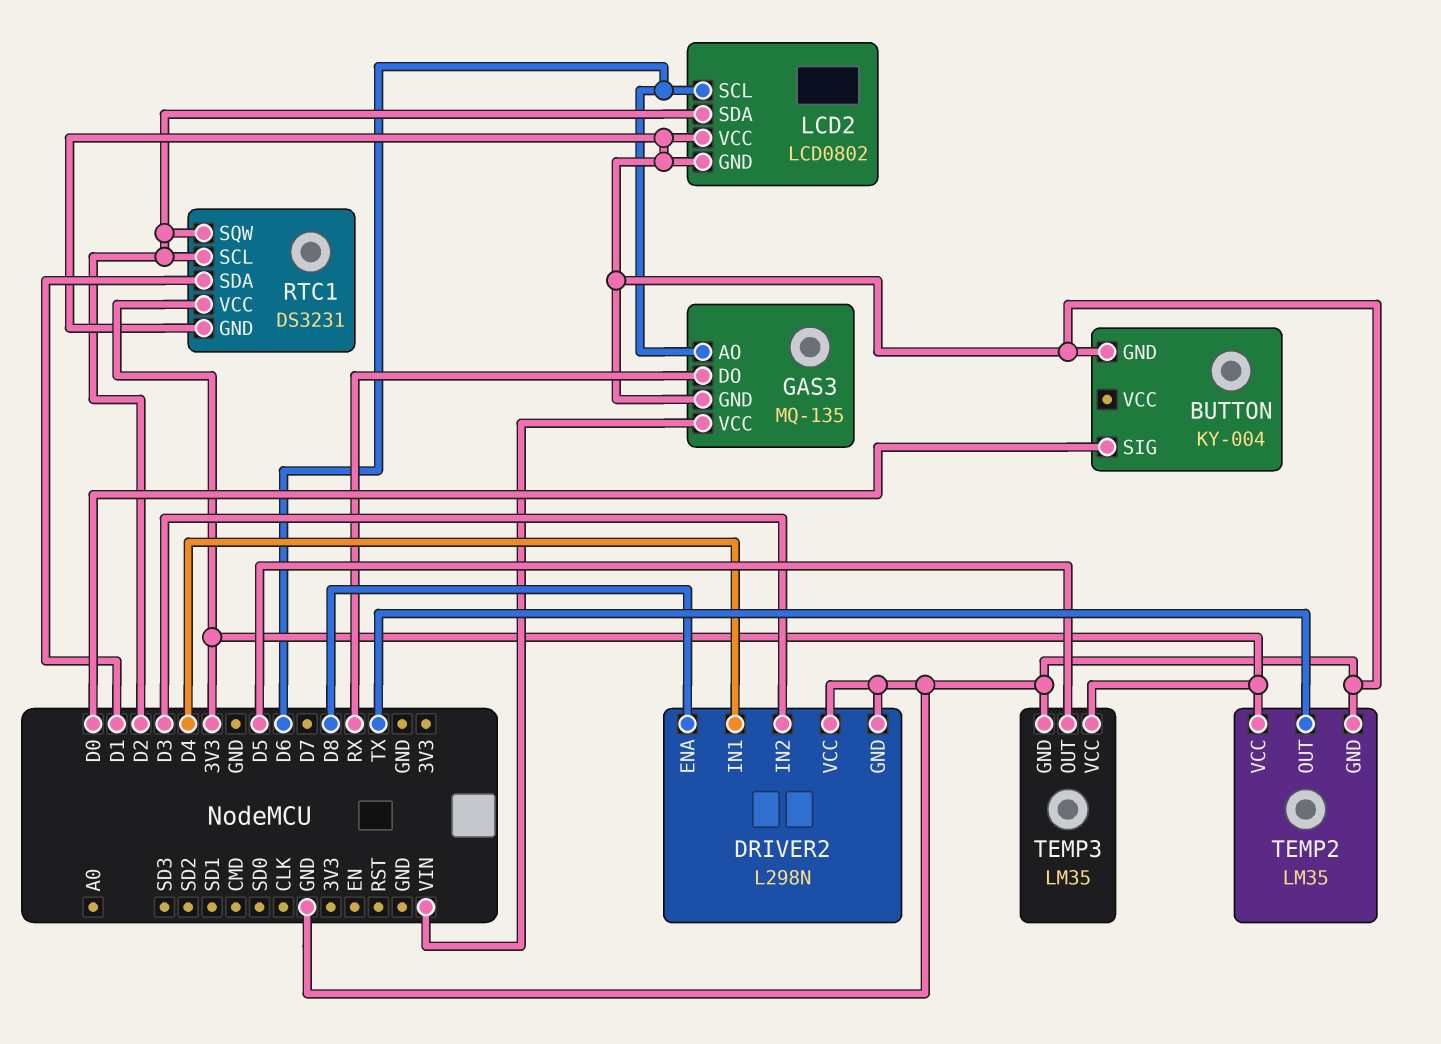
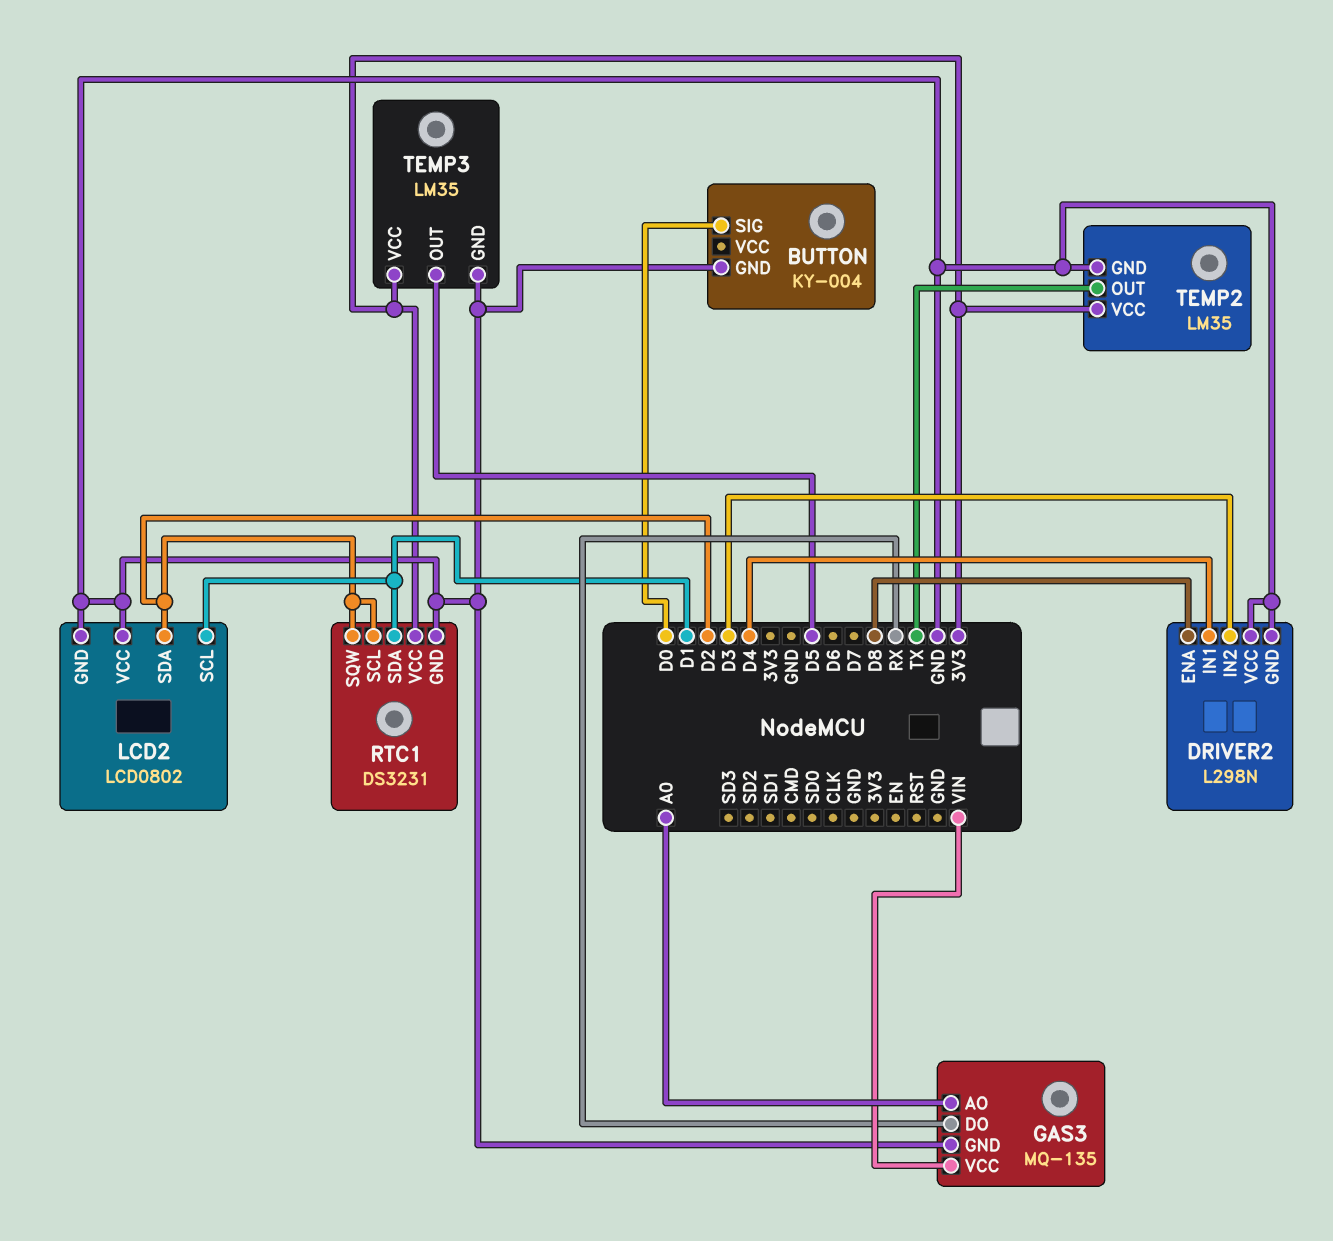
GAS3 pin AO: D6 -> A0
LCD2 pin SCL: D6 -> D1

